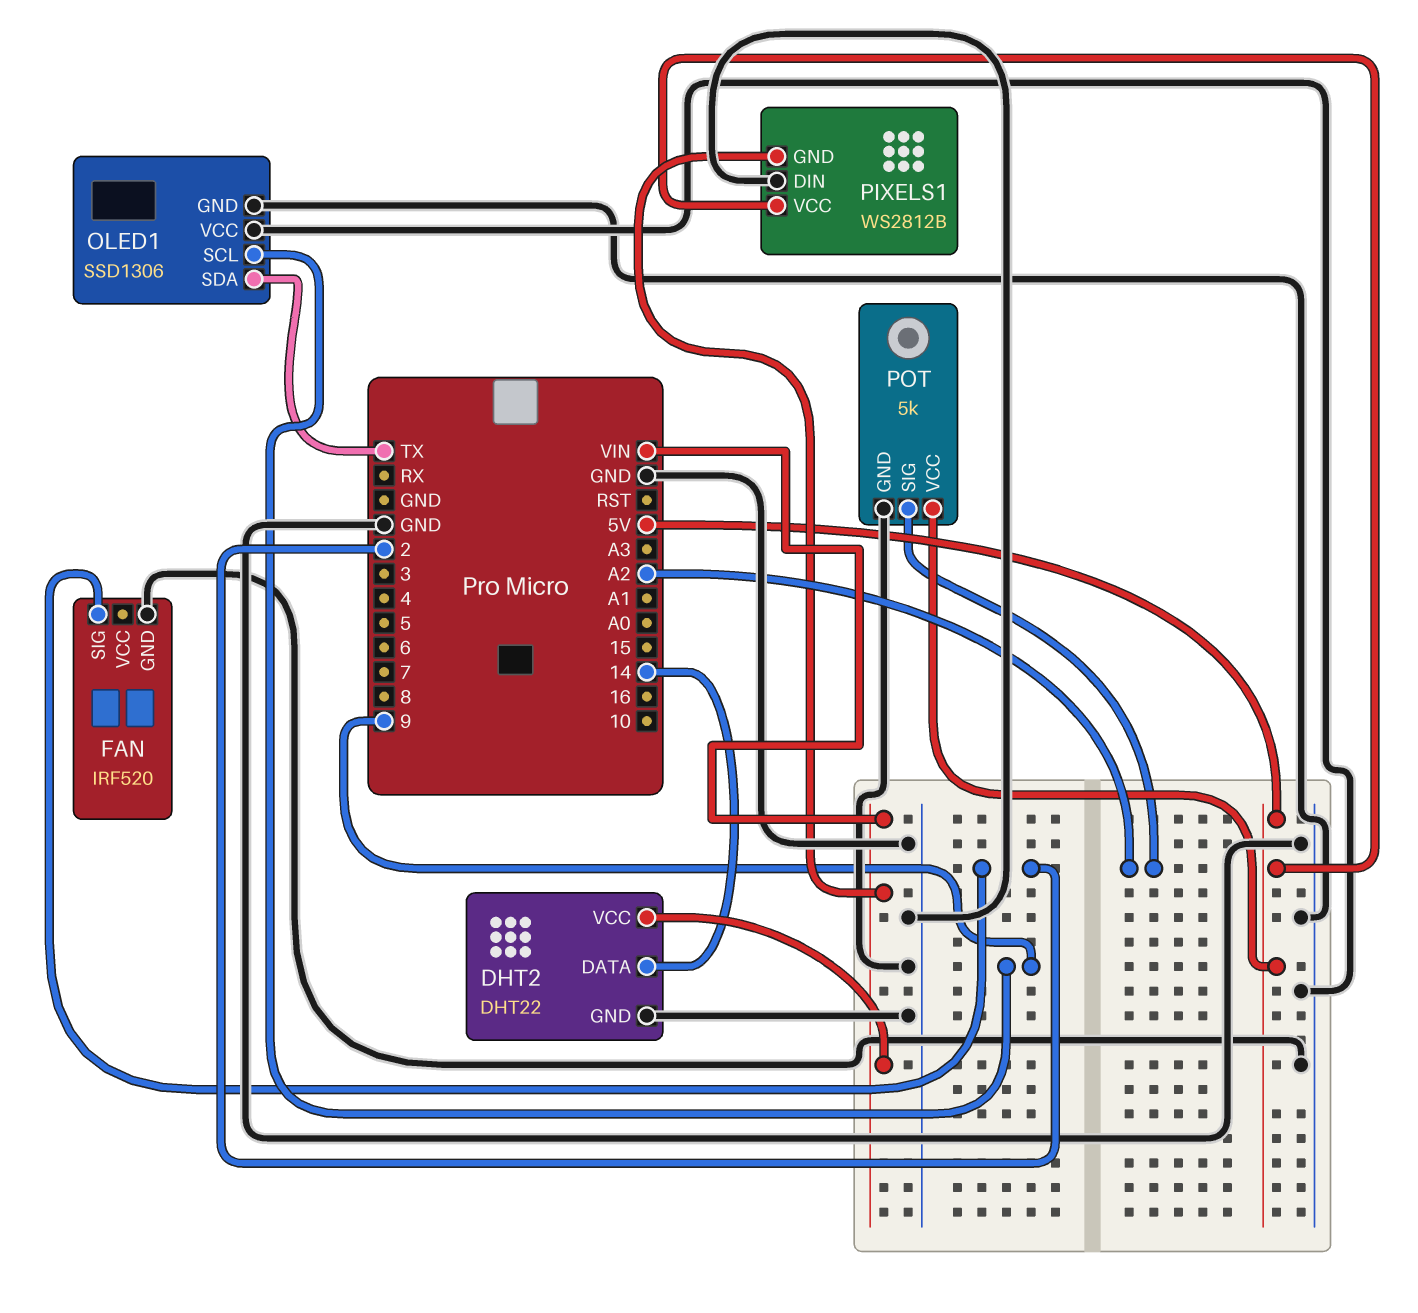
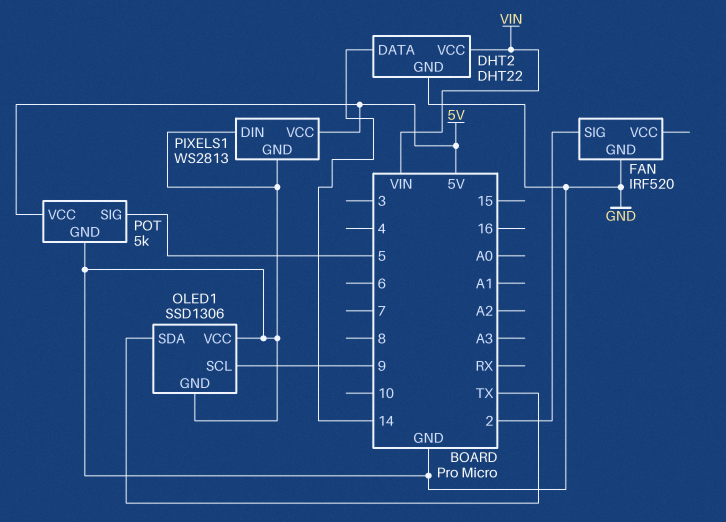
PIXELS1: WS2812B -> WS2813
PIXELS1 pin GND: VIN -> GND
POT pin SIG: A2 -> 5

